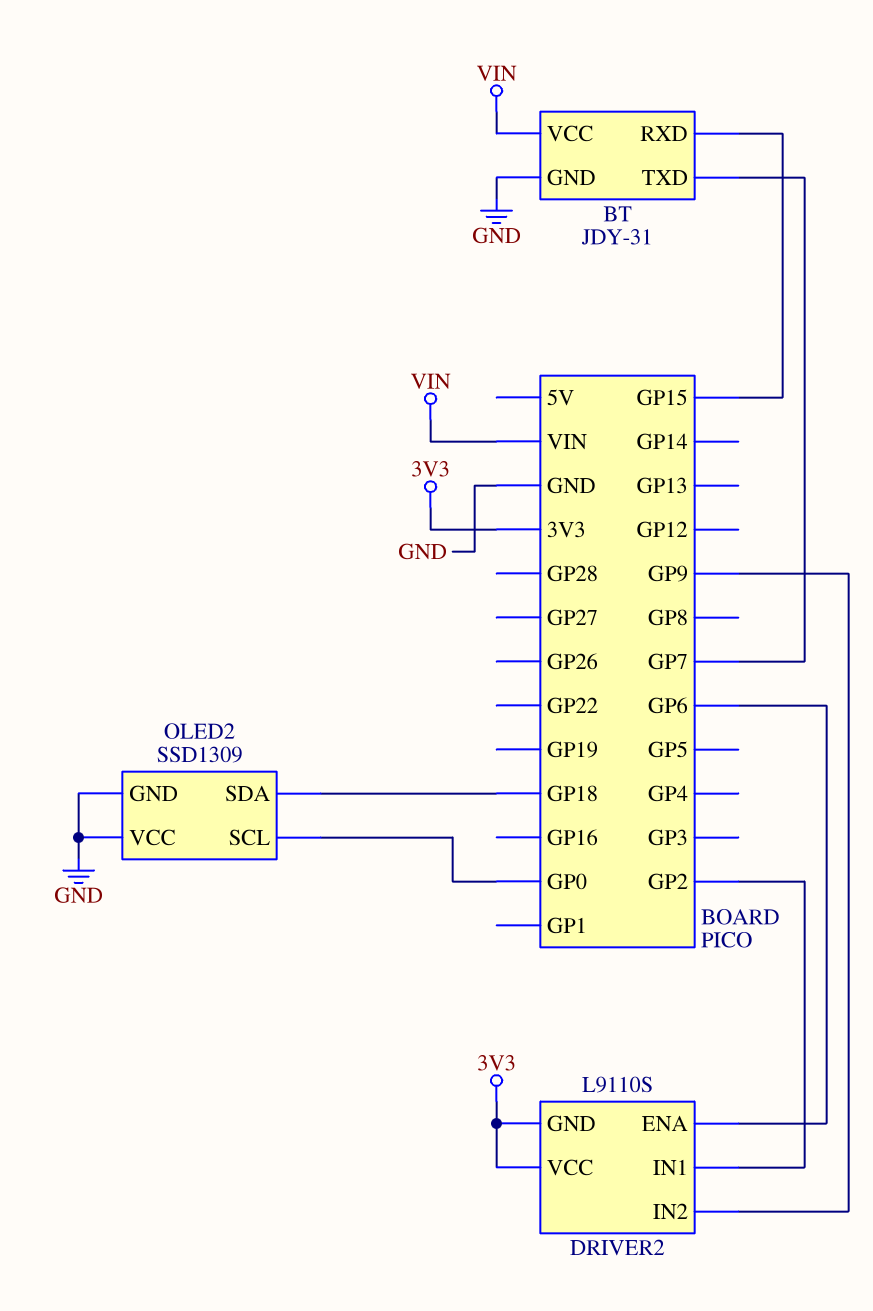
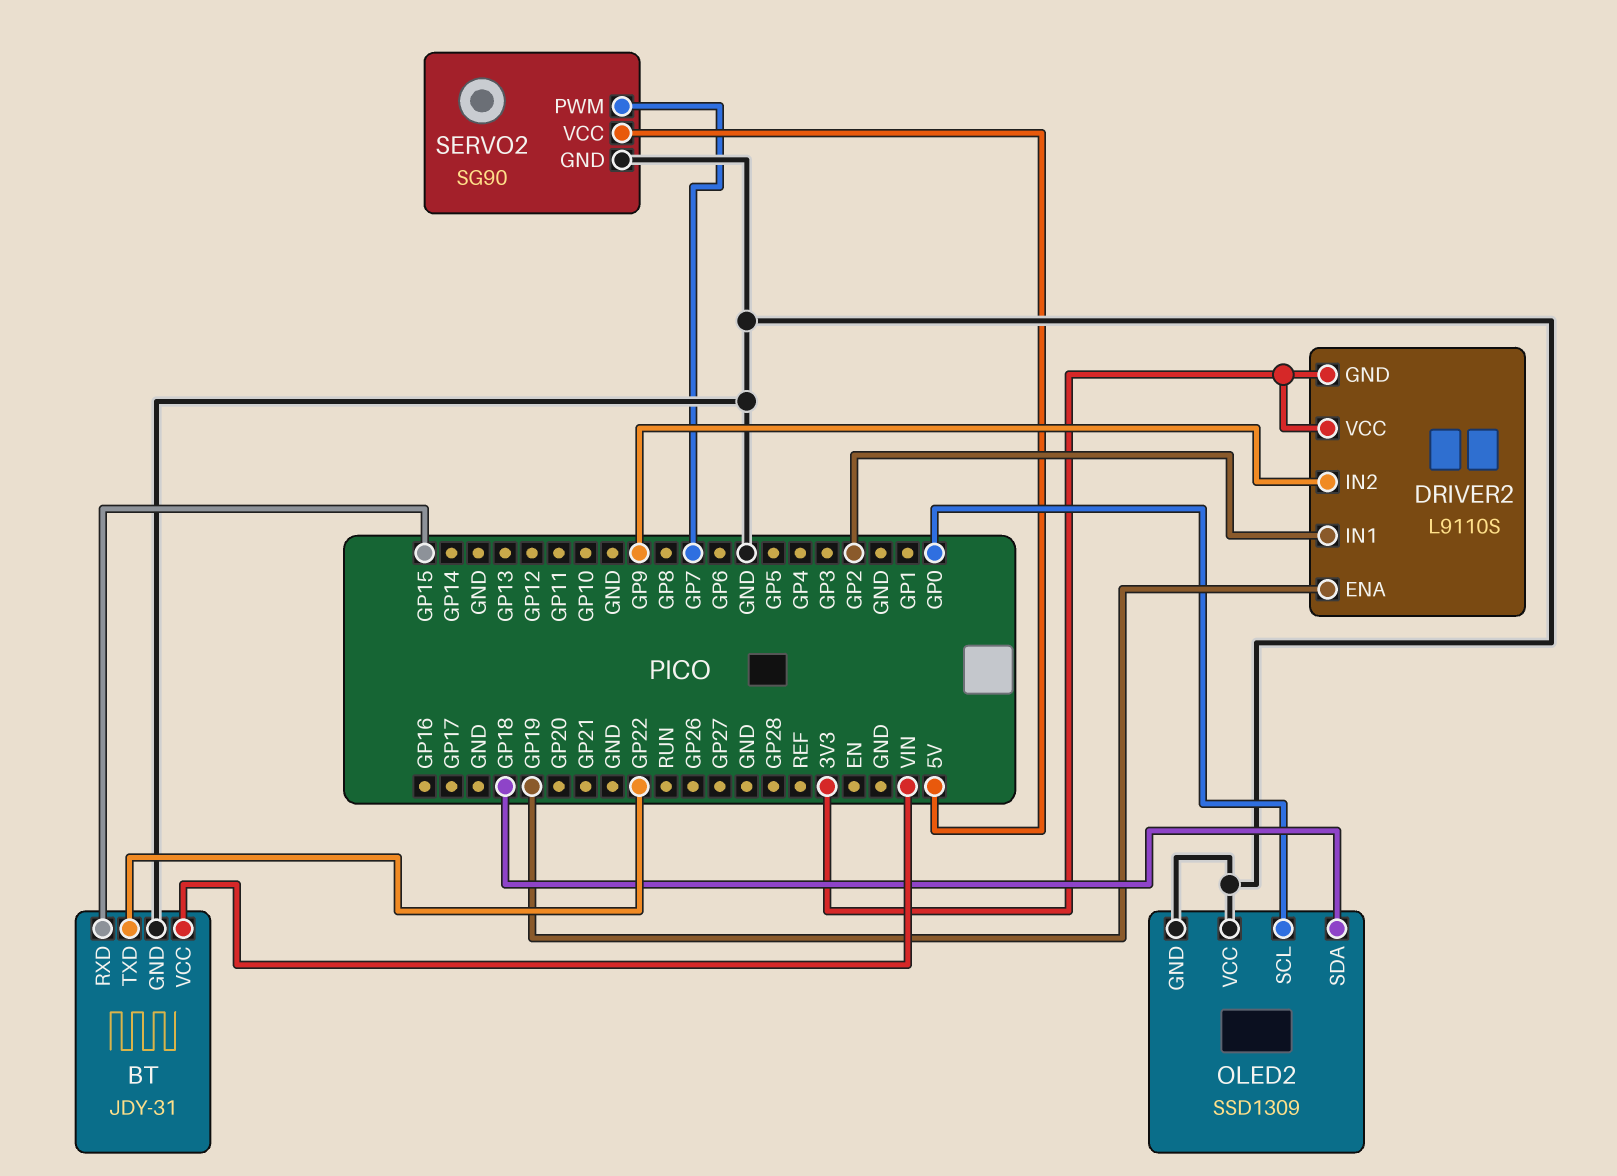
BT pin TXD: GP7 -> GP22
DRIVER2 pin ENA: GP6 -> GP19
SERVO2: none -> SG90
SERVO2 pin GND: none -> GND
SERVO2 pin PWM: none -> GP7
SERVO2 pin VCC: none -> 5V

